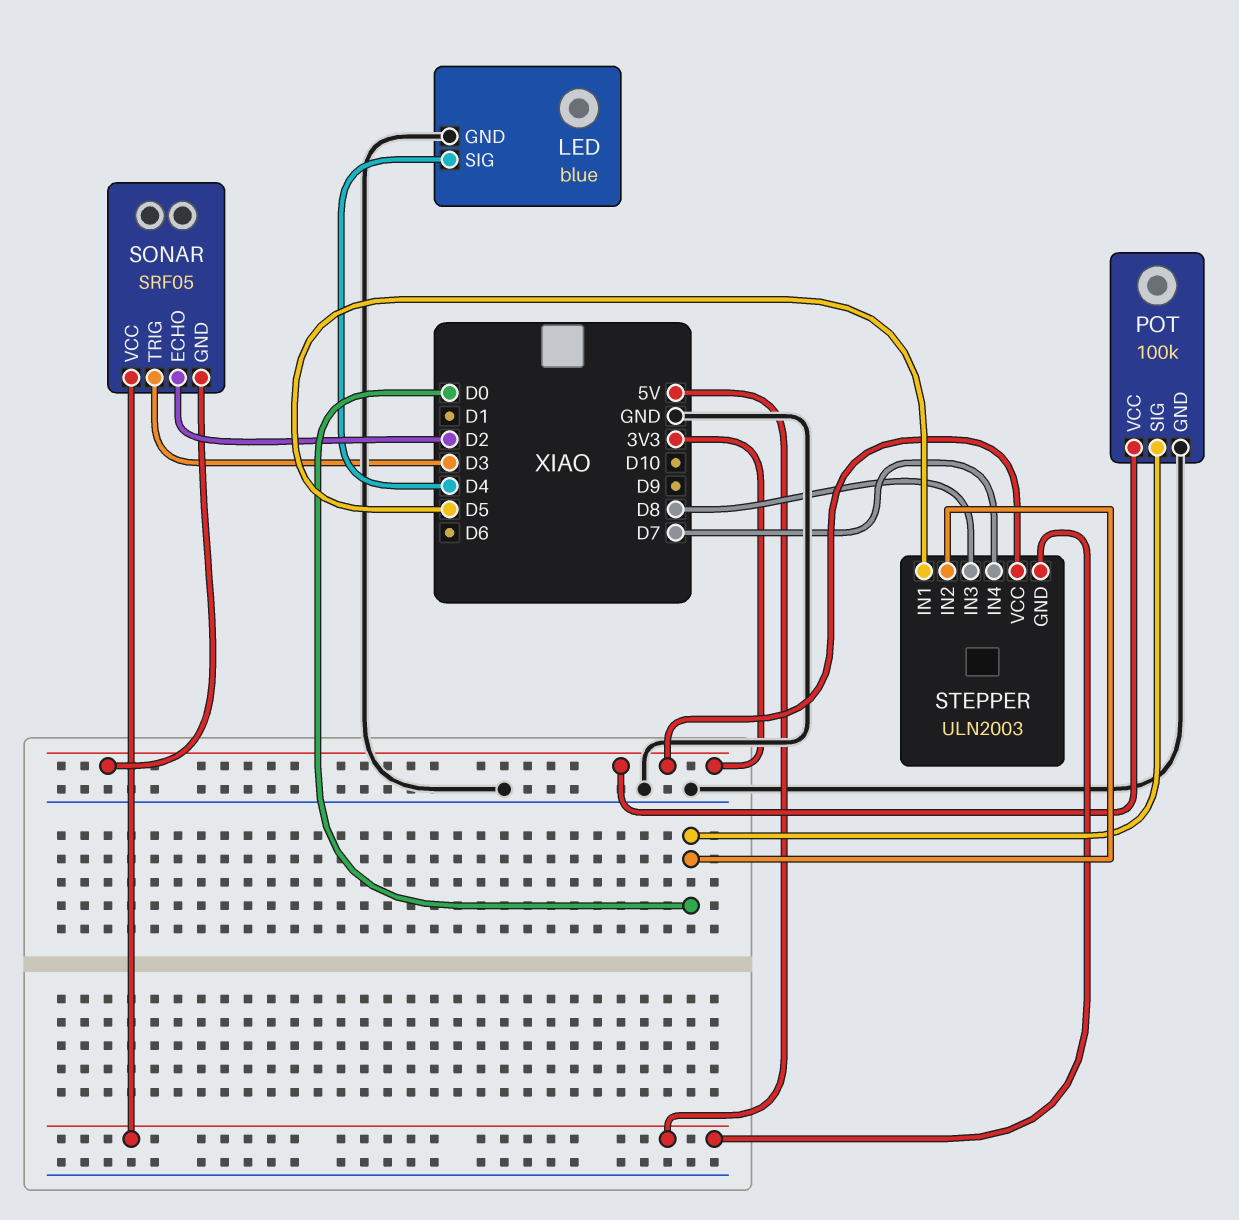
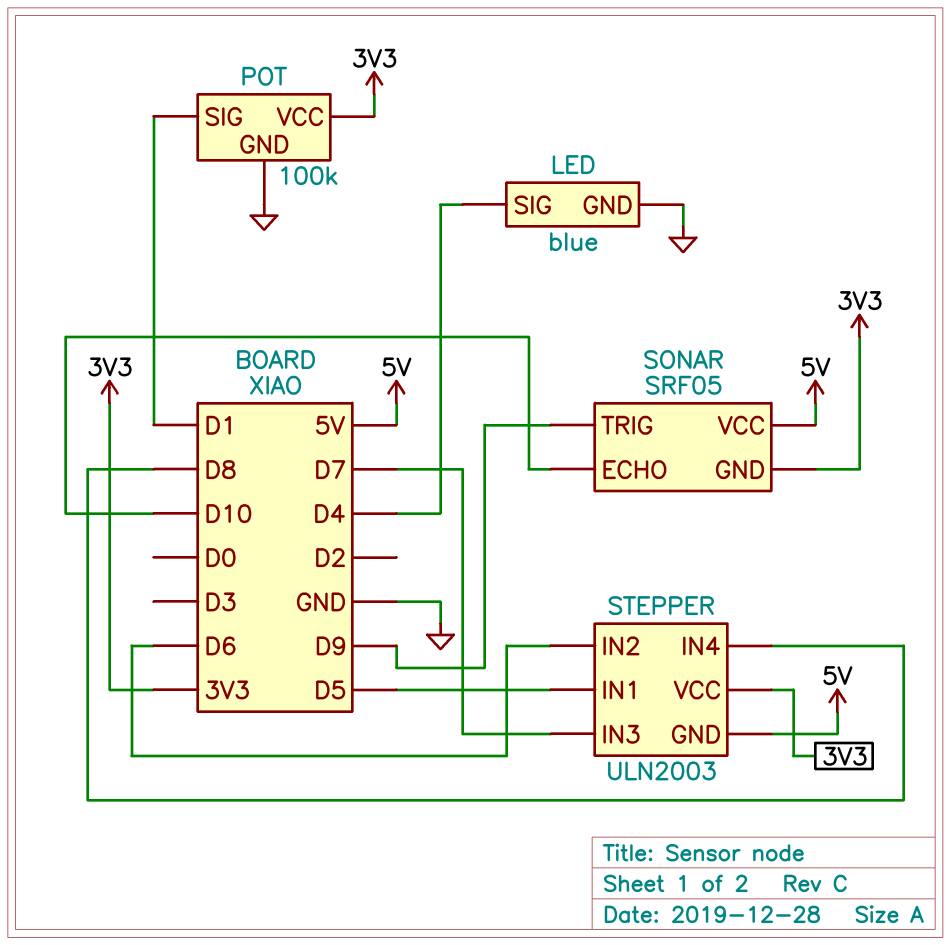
POT pin SIG: D0 -> D1
SONAR pin ECHO: D2 -> D10
SONAR pin TRIG: D3 -> D9
STEPPER pin IN2: D0 -> D6
STEPPER pin IN3: D8 -> D7
STEPPER pin IN4: D7 -> D8

